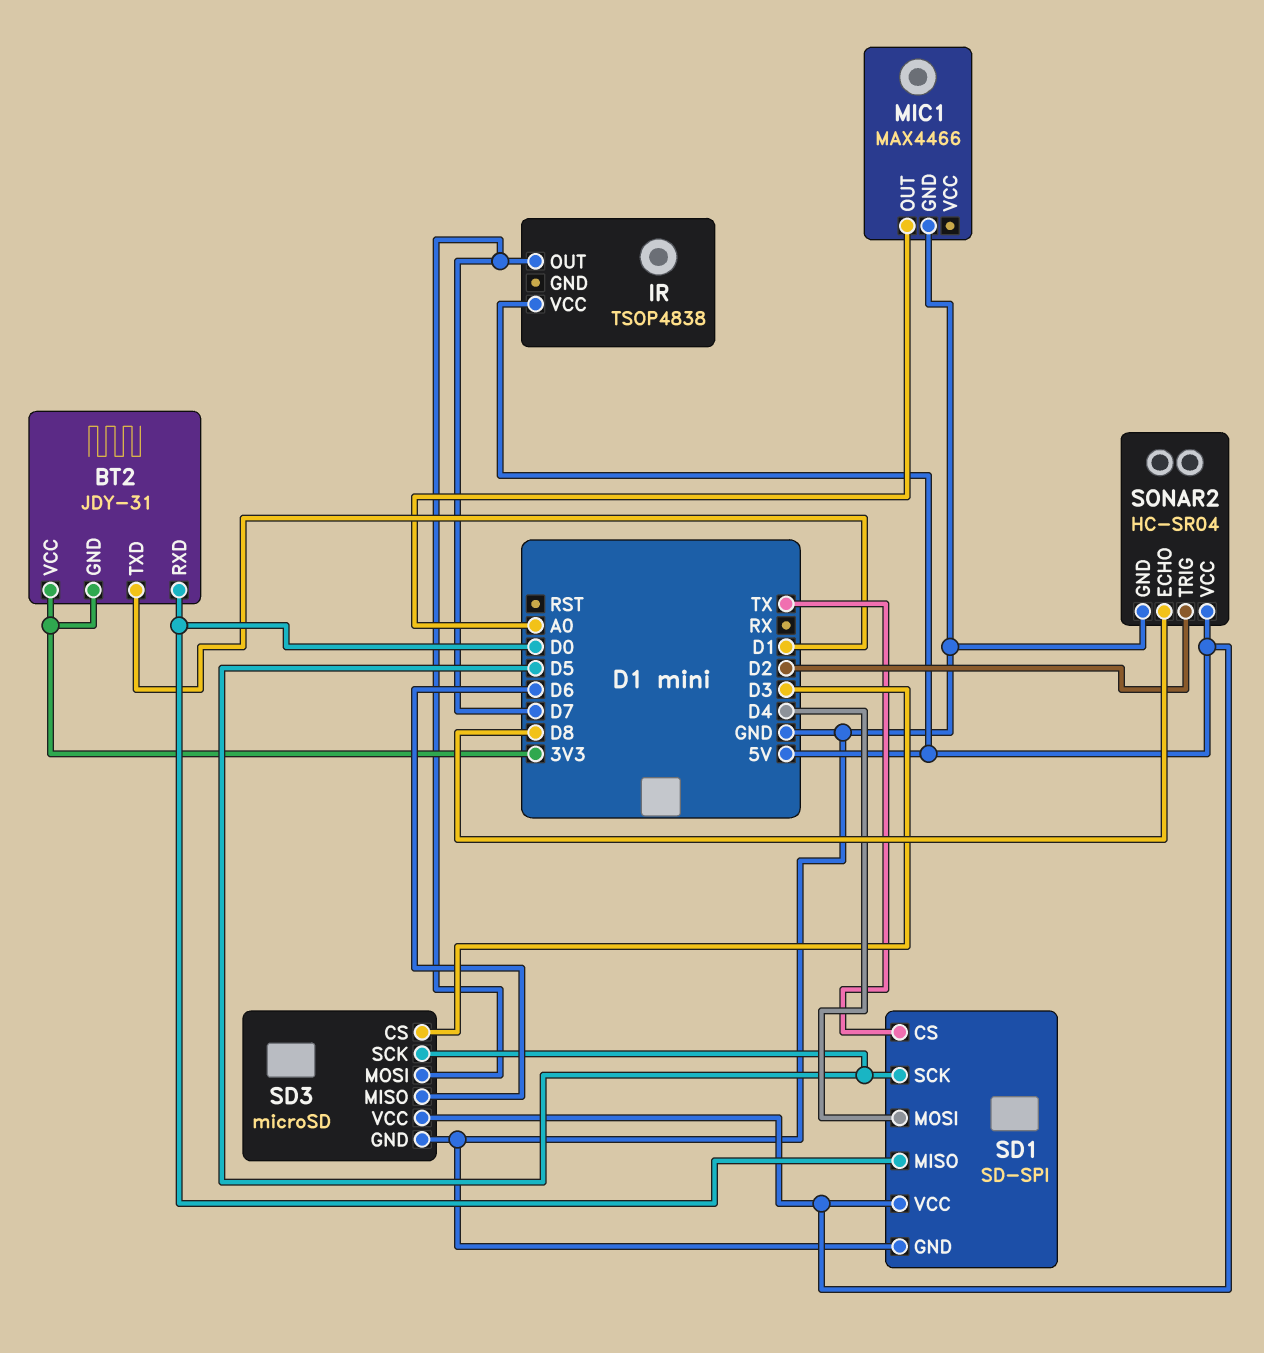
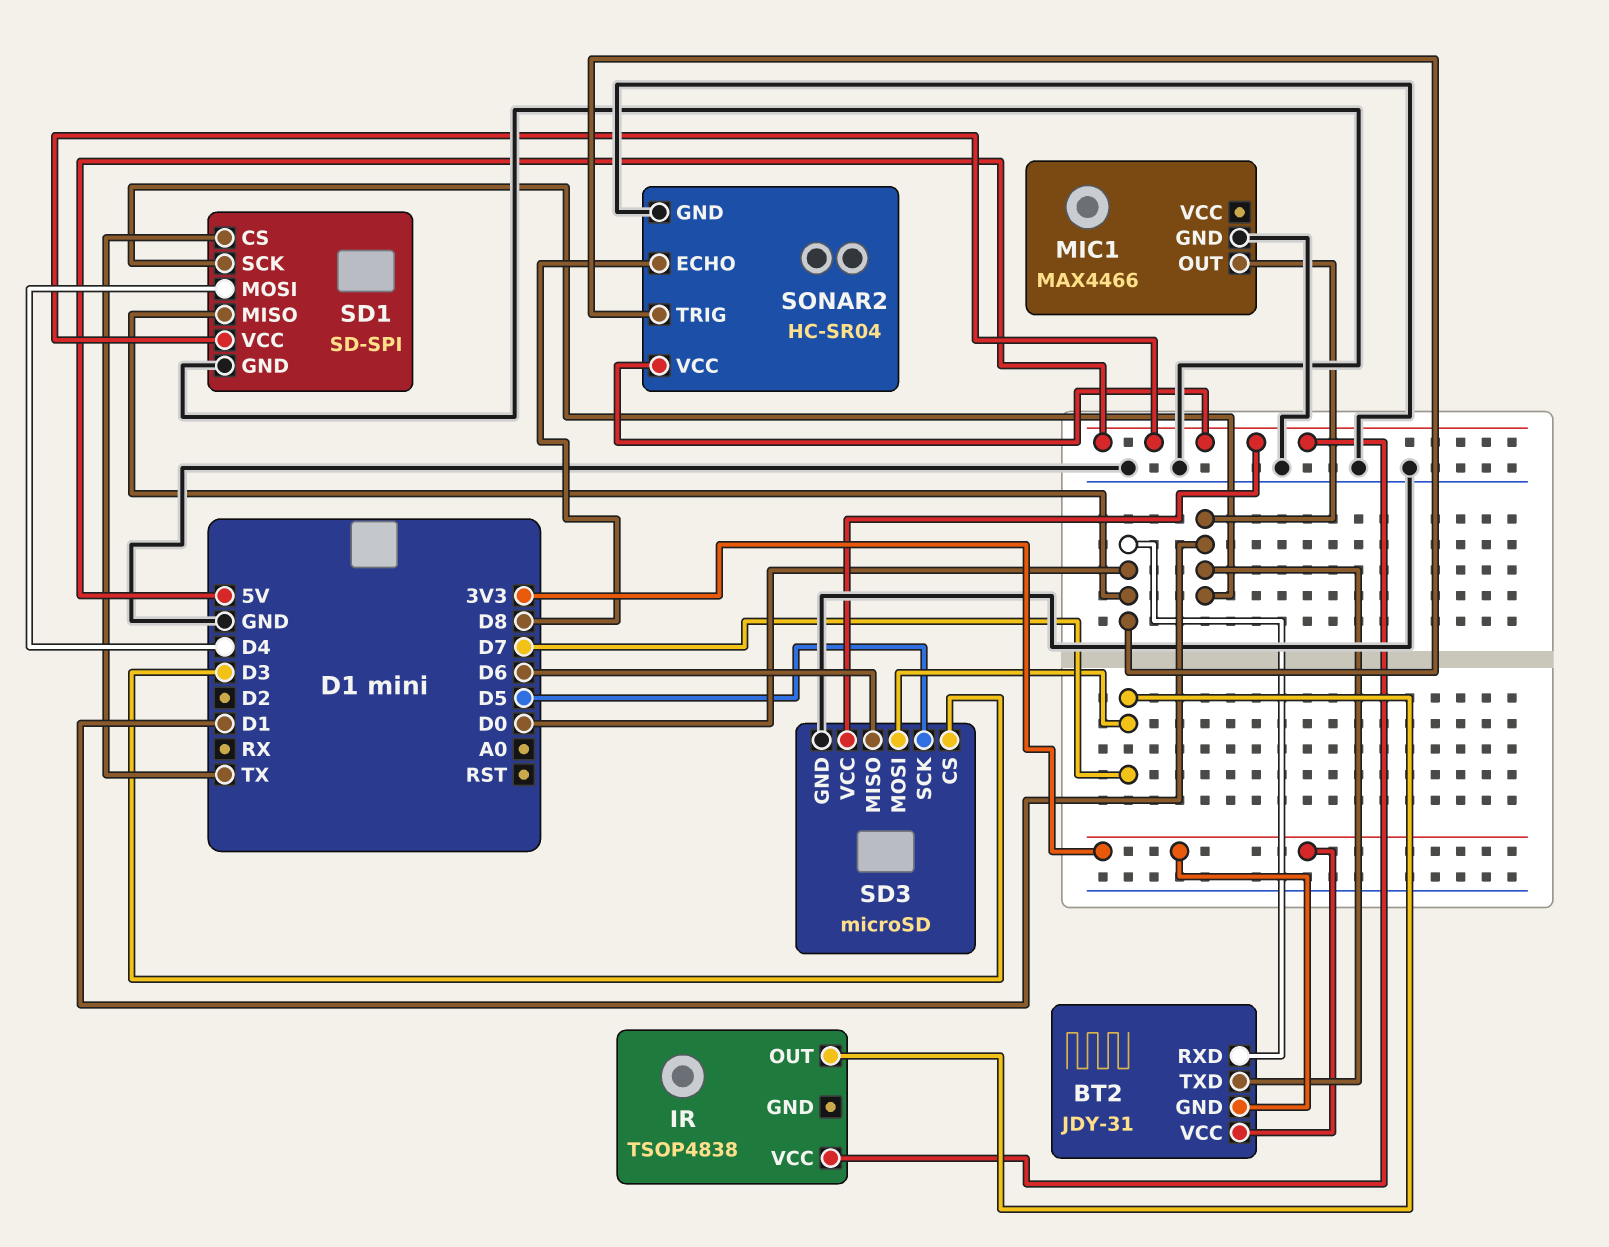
MIC1 pin OUT: A0 -> D1
SD1 pin SCK: D5 -> D1
SONAR2 pin TRIG: D2 -> D0

